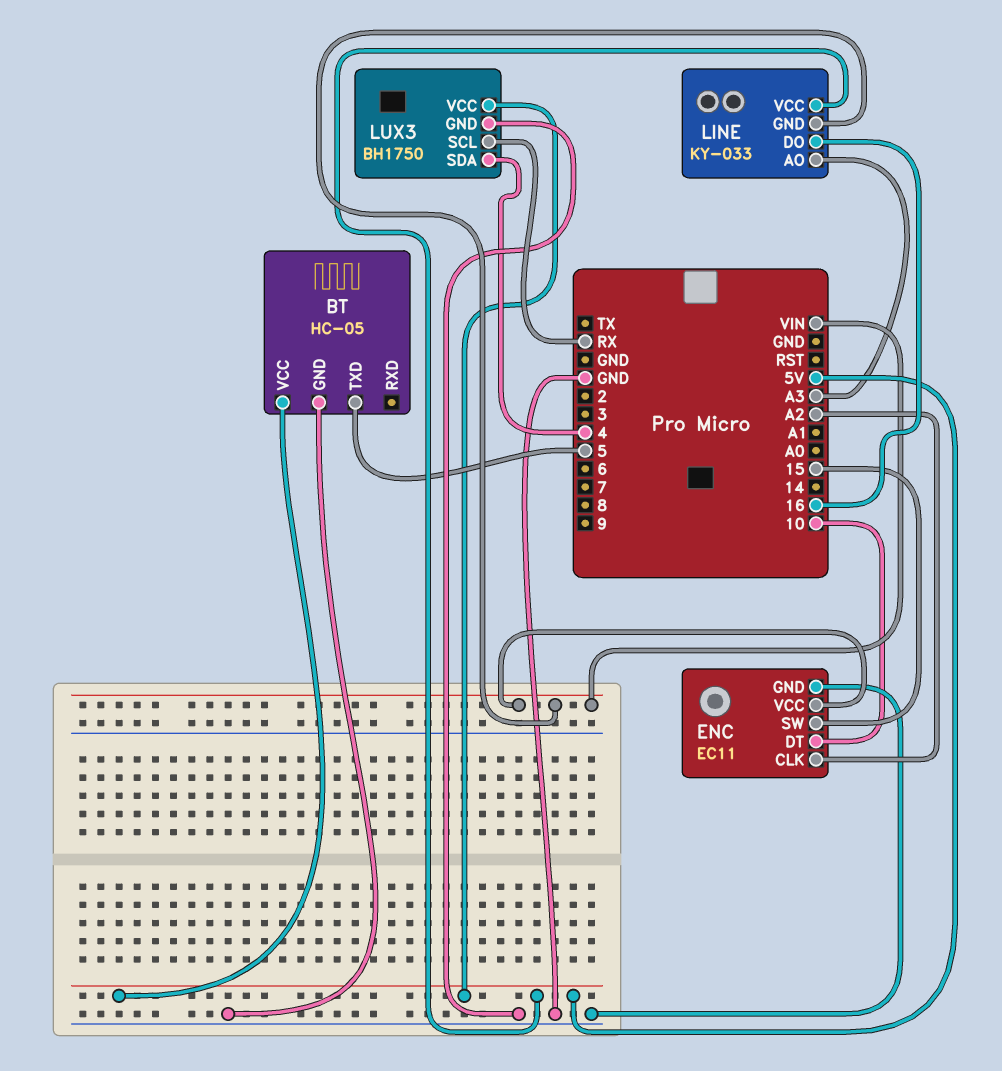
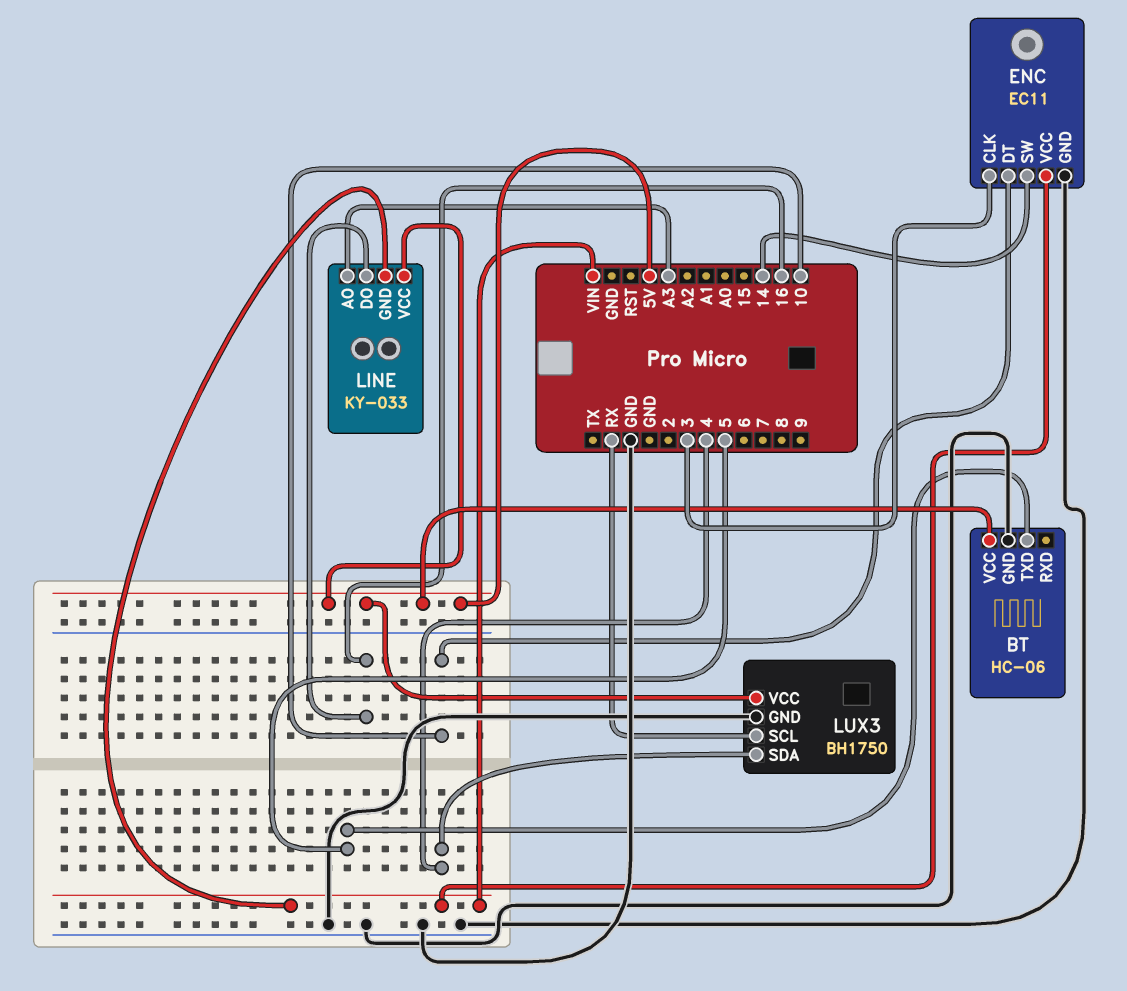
BT: HC-05 -> HC-06
ENC pin CLK: A2 -> 3
ENC pin SW: 15 -> 14

